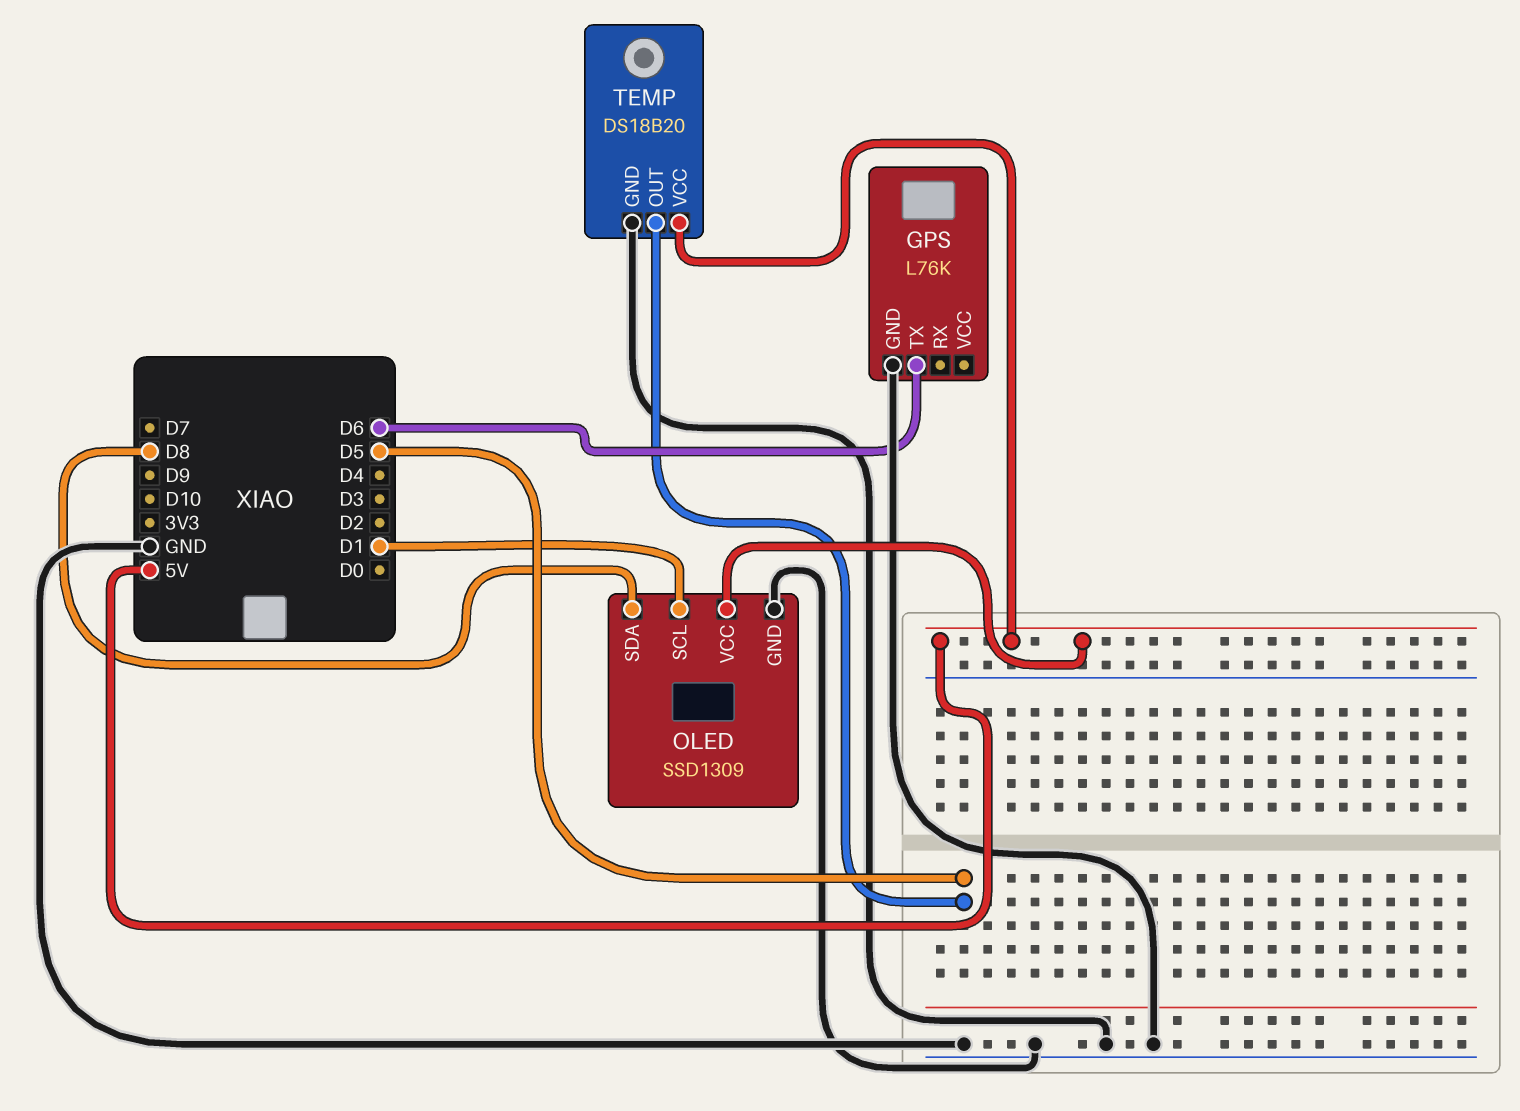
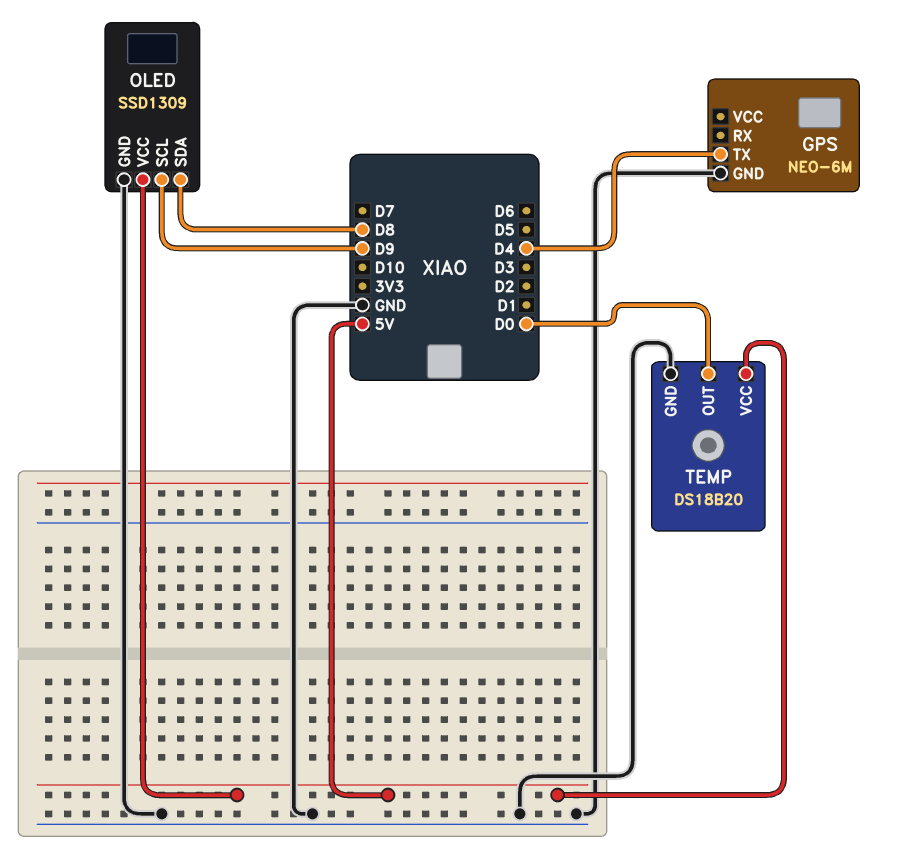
GPS: L76K -> NEO-6M
GPS pin TX: D6 -> D4
OLED pin SCL: D1 -> D9
TEMP pin OUT: D5 -> D0

